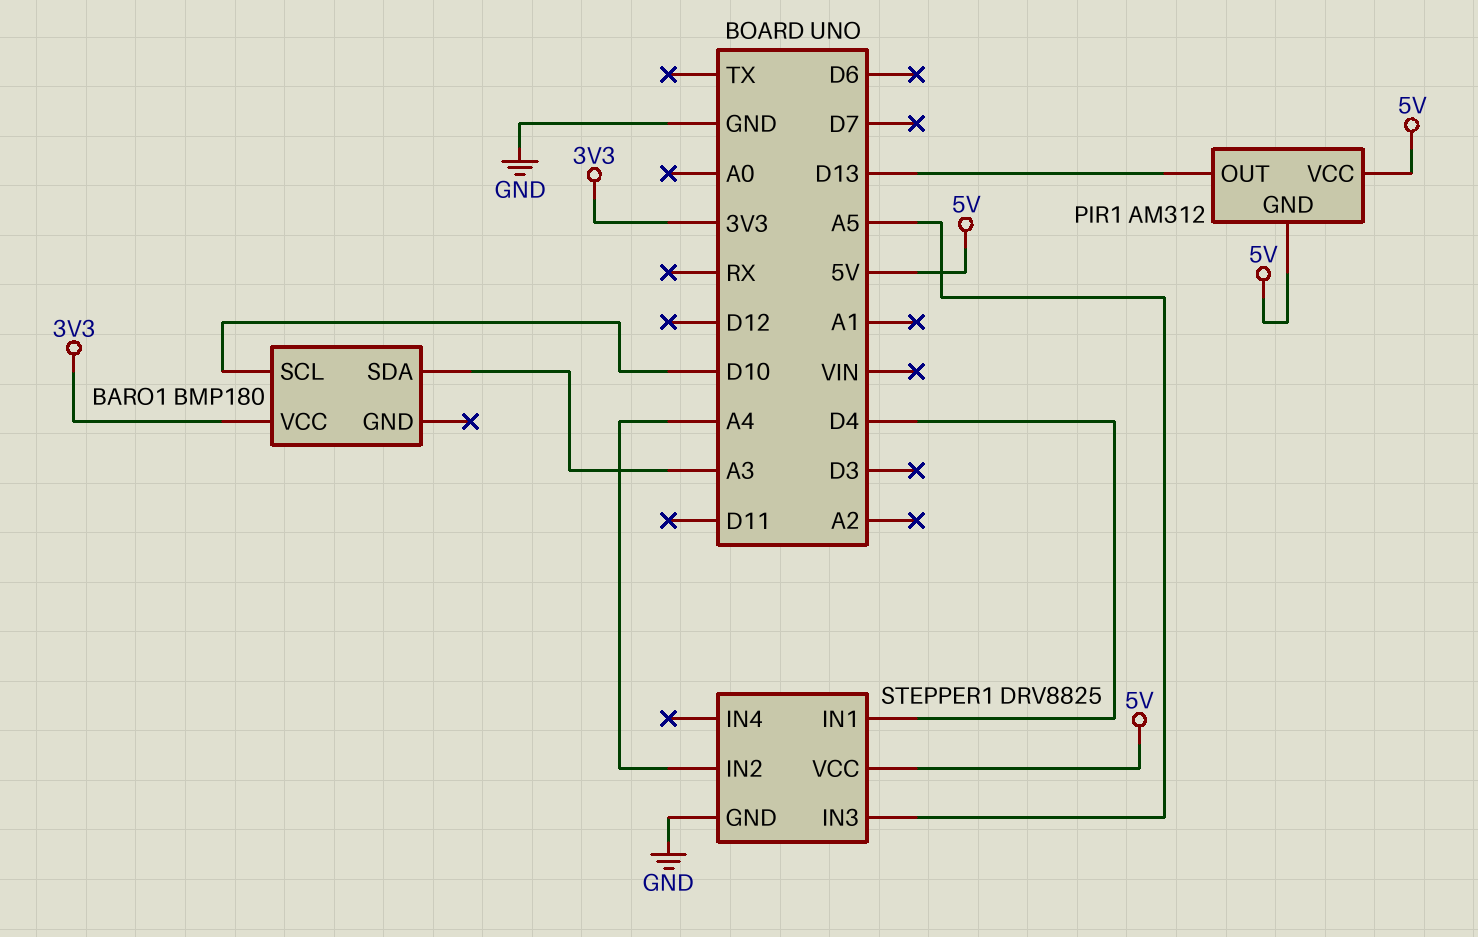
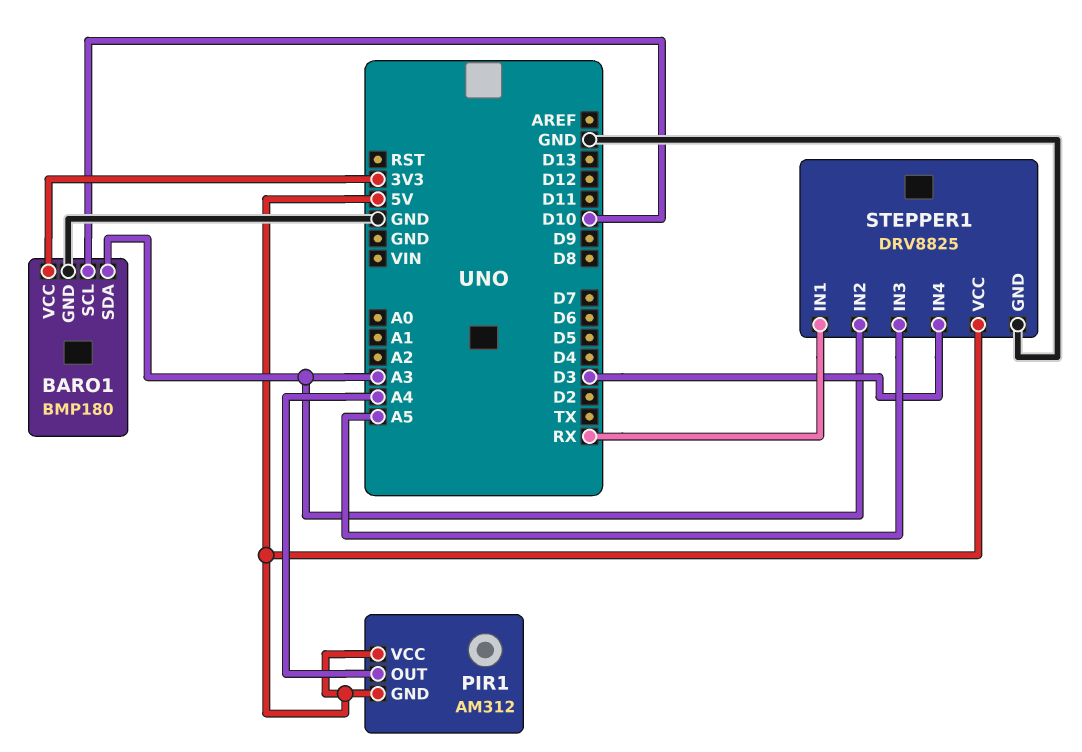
BARO1 pin GND: none -> GND
PIR1 pin OUT: D13 -> A4
STEPPER1 pin IN1: D4 -> RX
STEPPER1 pin IN2: A4 -> A3
STEPPER1 pin IN4: none -> D3

